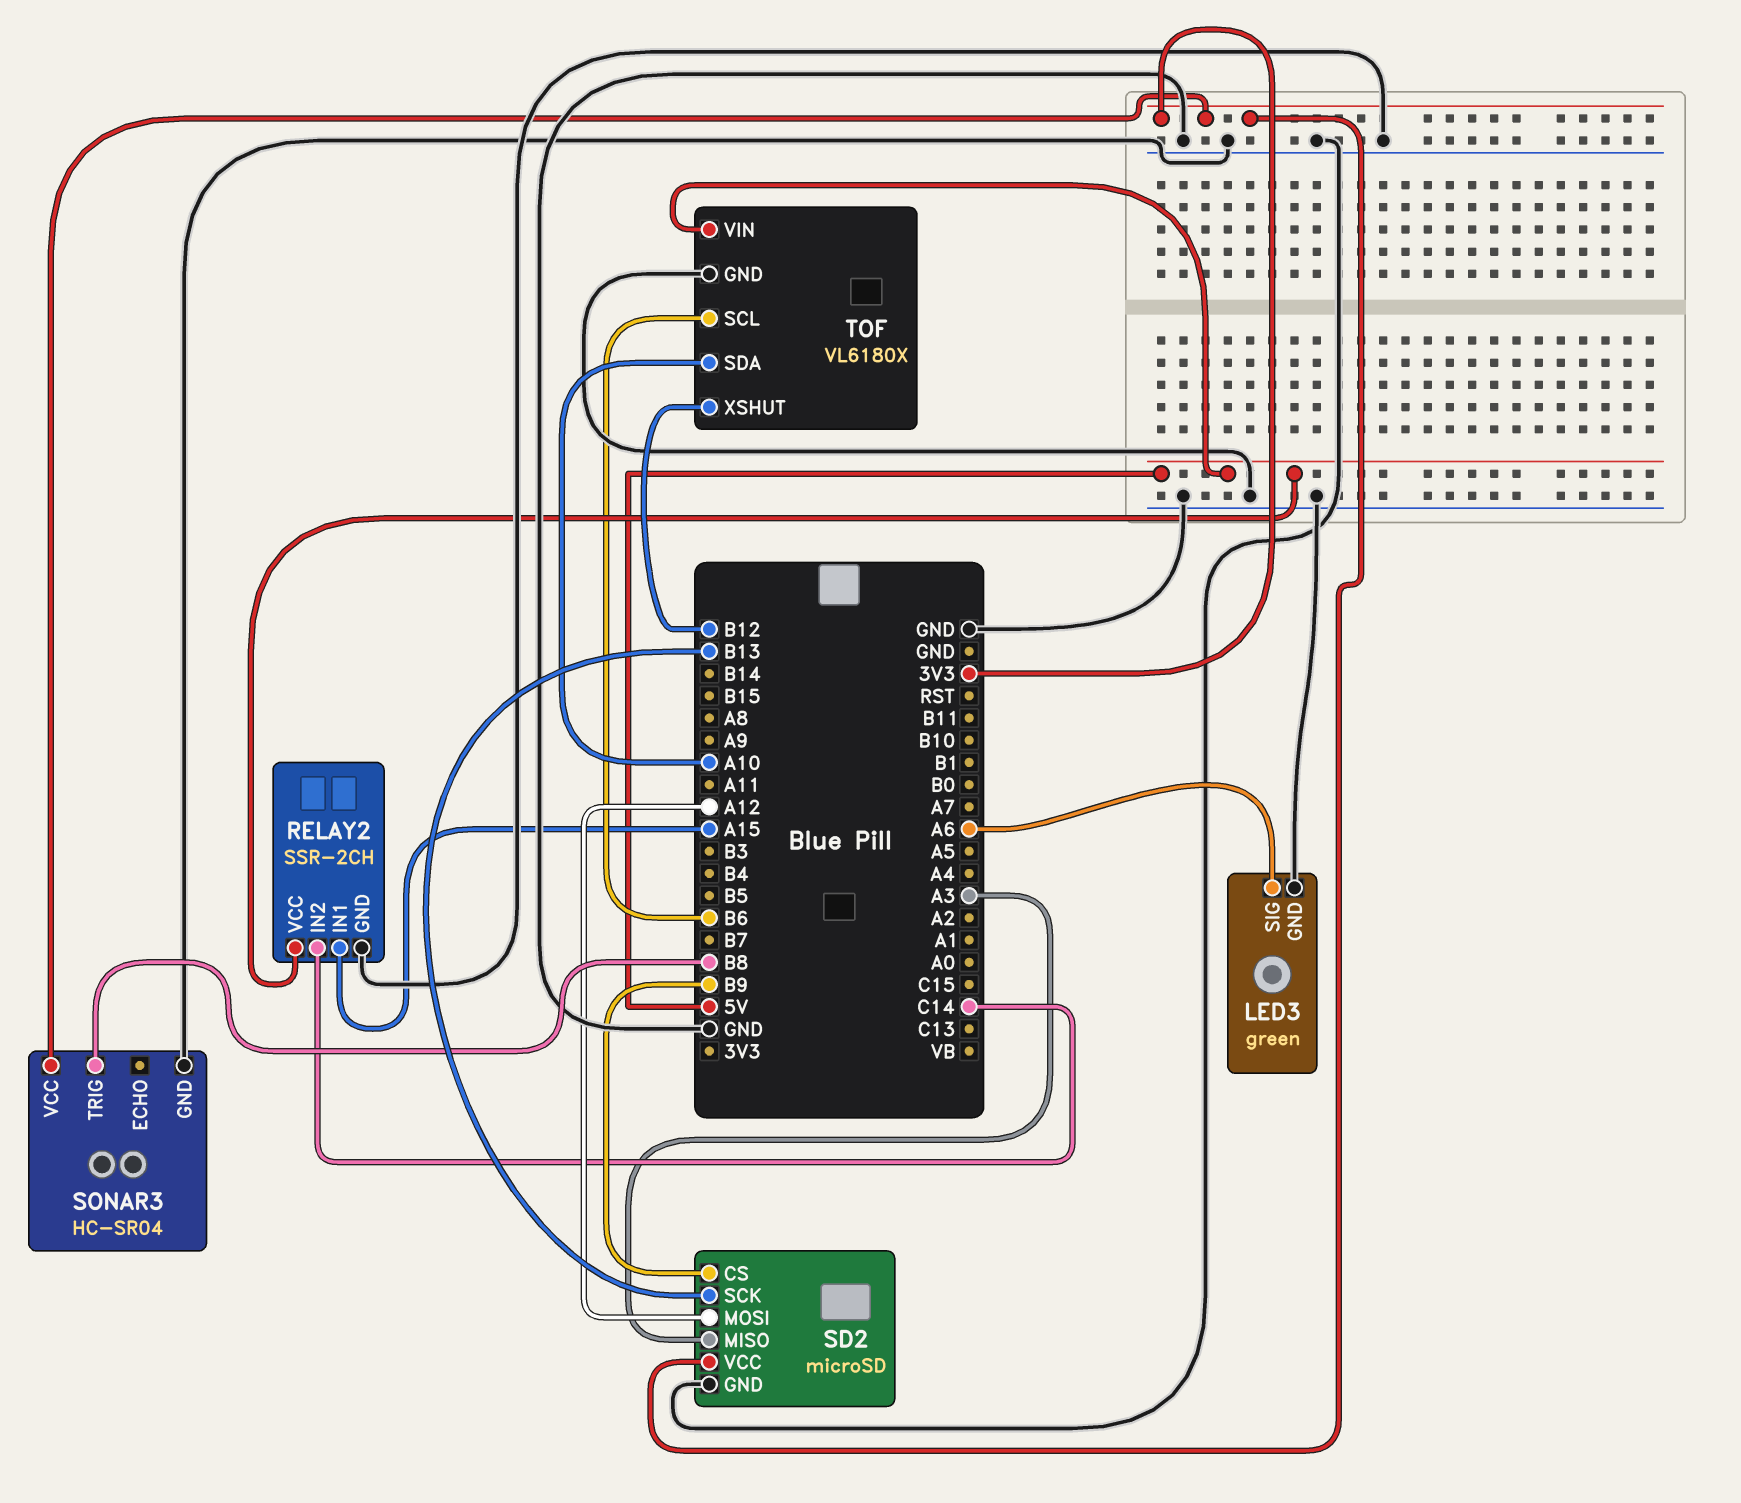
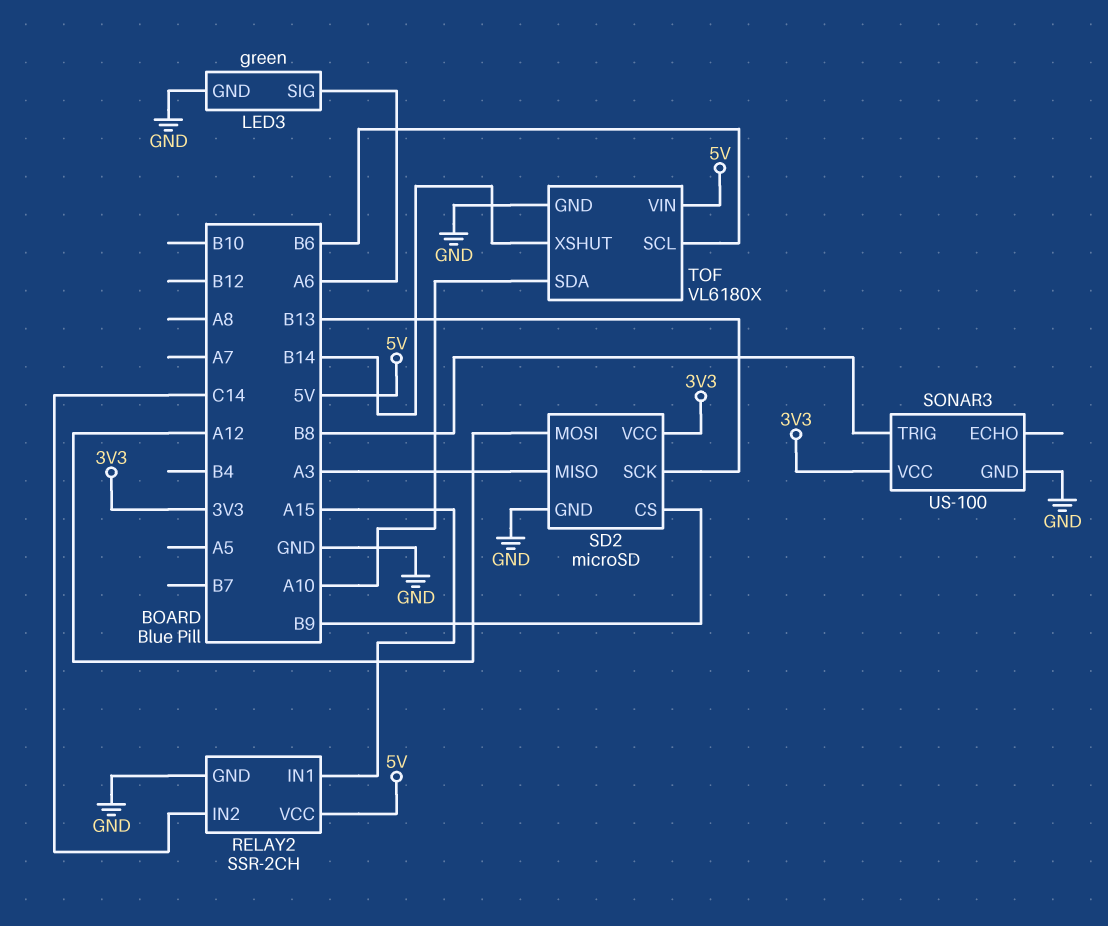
SONAR3: HC-SR04 -> US-100
TOF pin XSHUT: B12 -> B14

